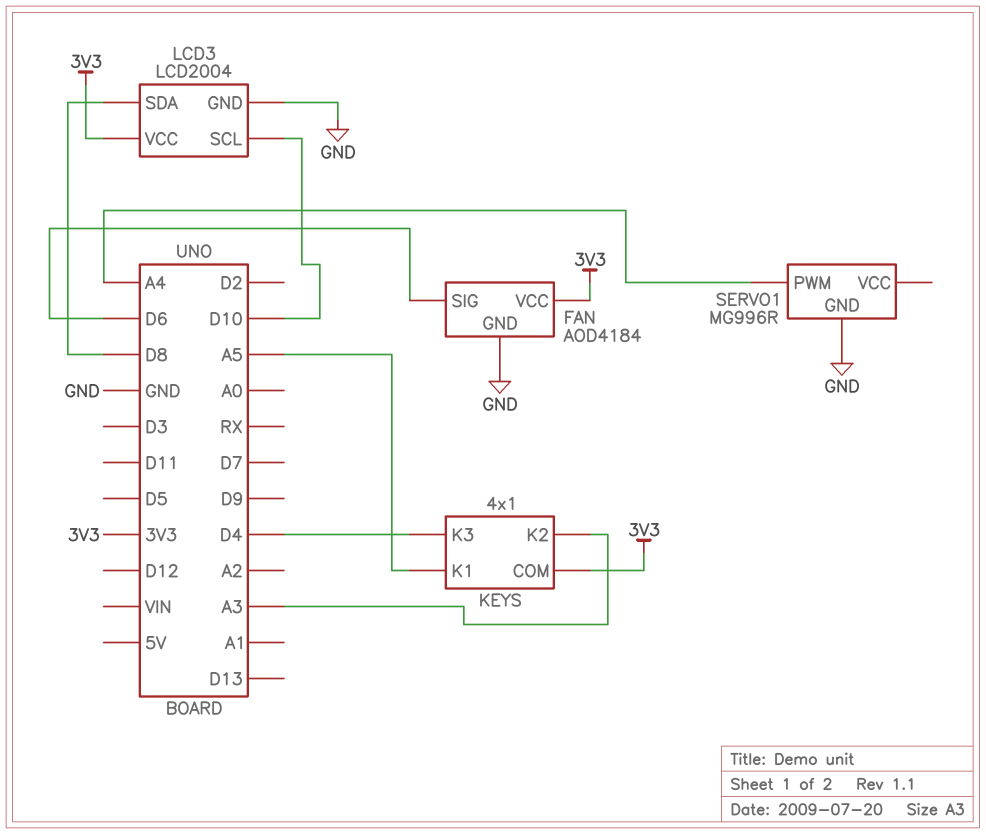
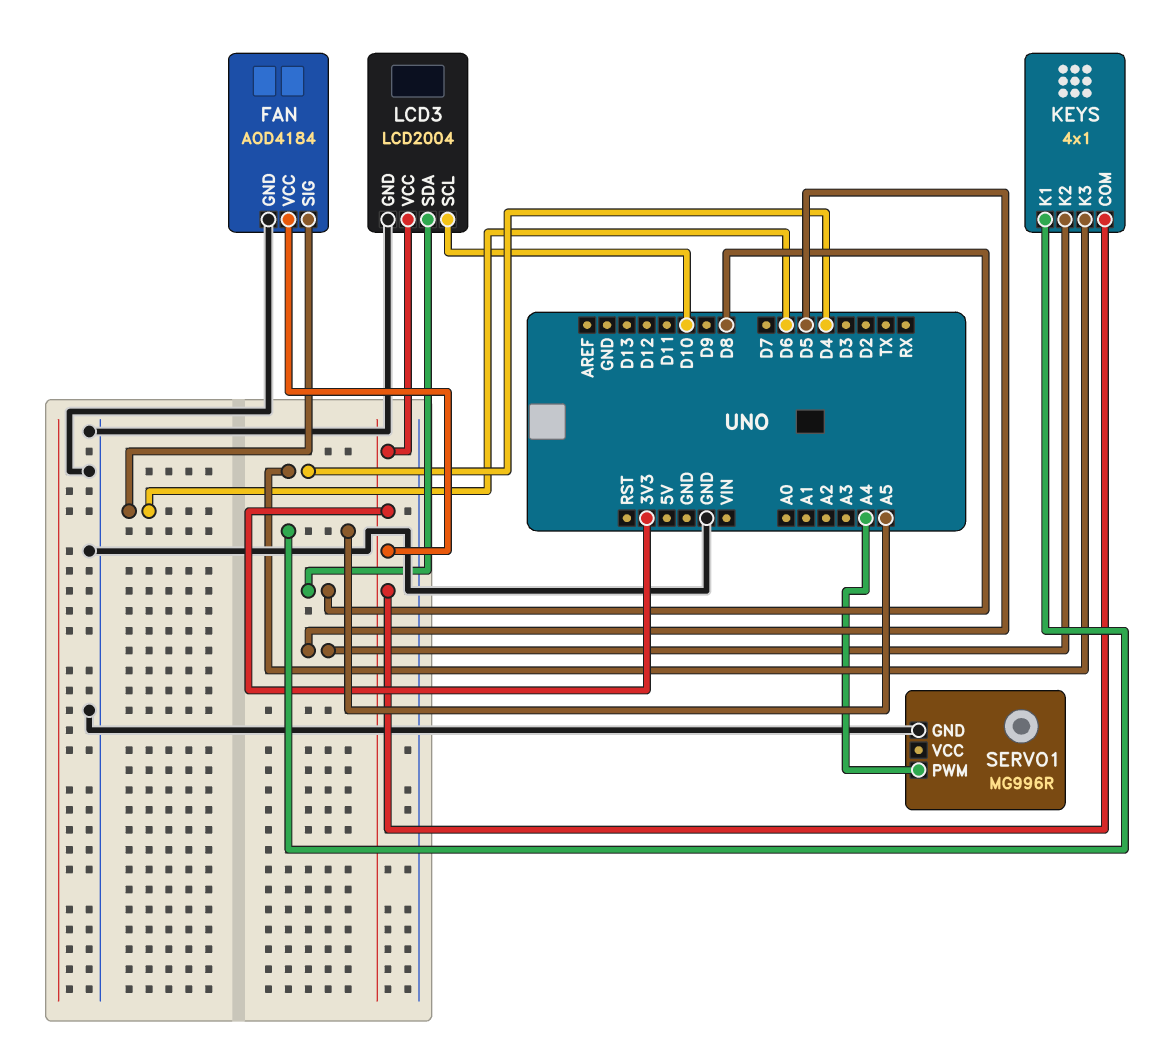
KEYS pin K2: A3 -> D5

